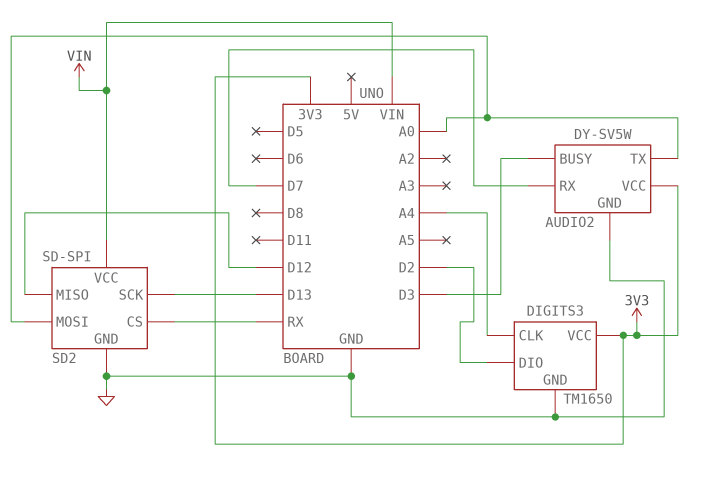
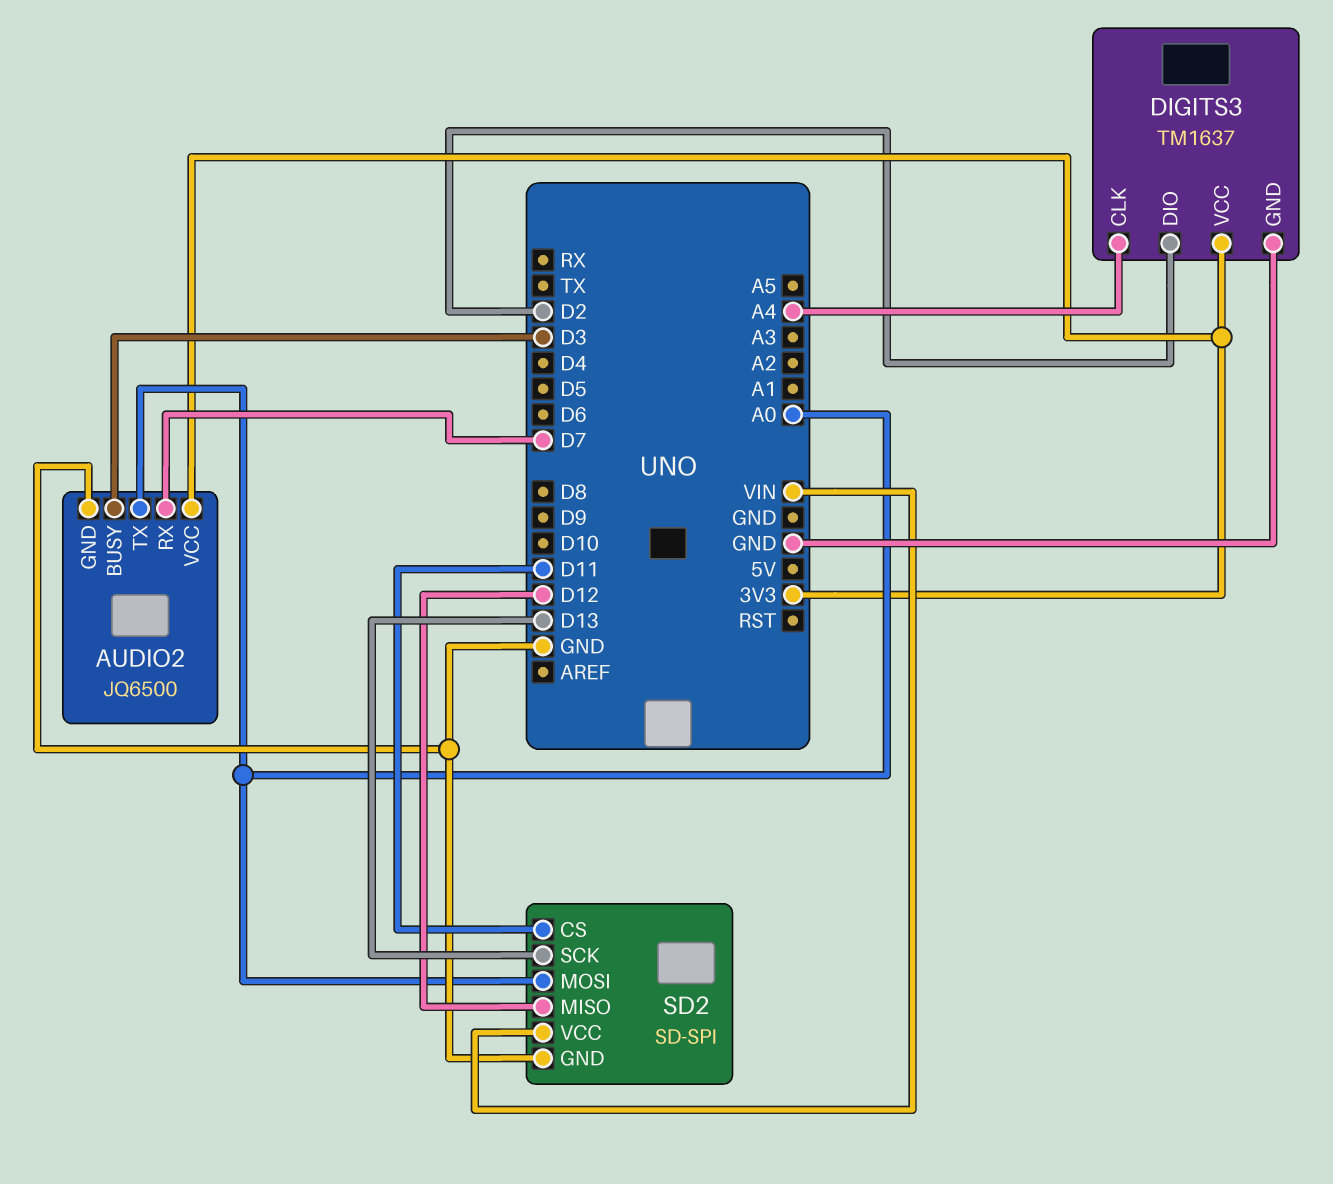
AUDIO2: DY-SV5W -> JQ6500
DIGITS3: TM1650 -> TM1637
SD2 pin CS: RX -> D11

